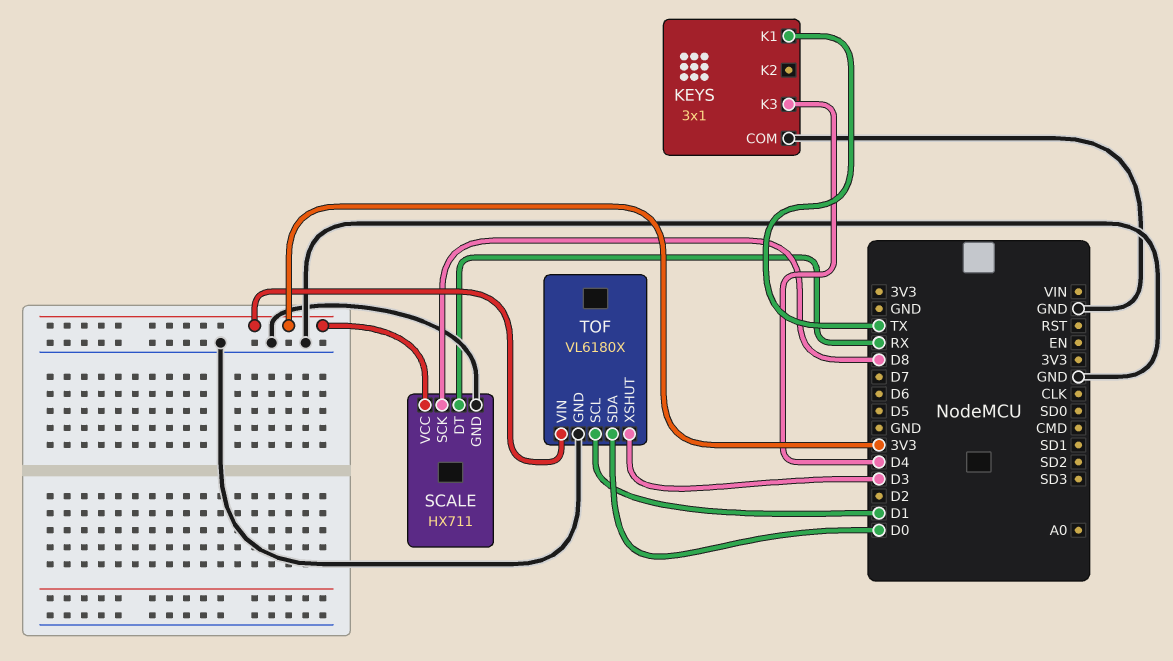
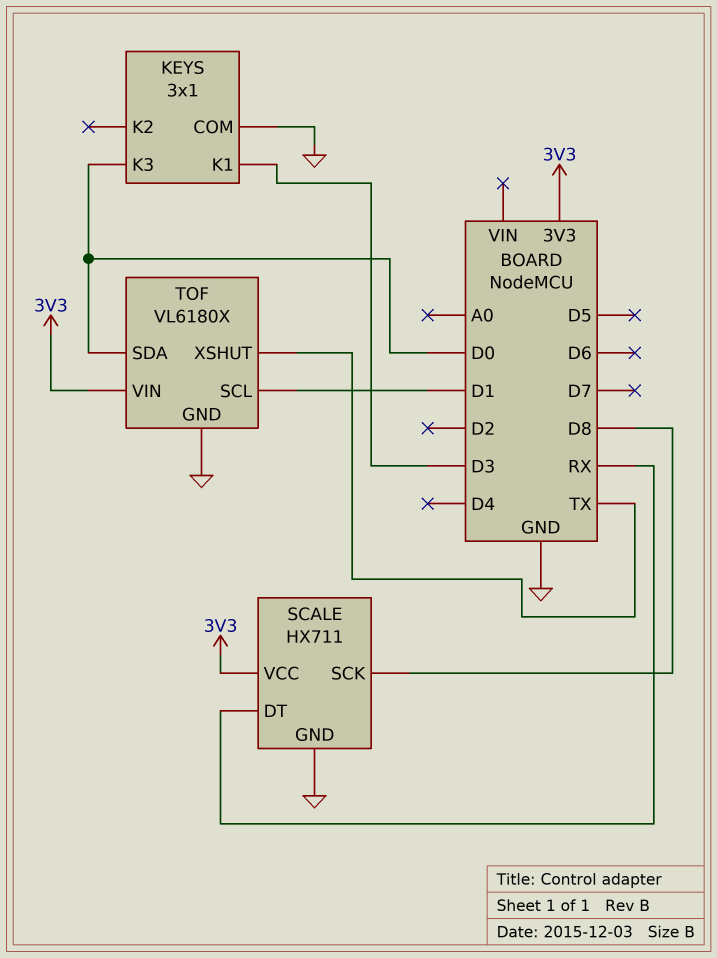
KEYS pin K1: TX -> D3
KEYS pin K3: D4 -> D0
TOF pin XSHUT: D3 -> TX

